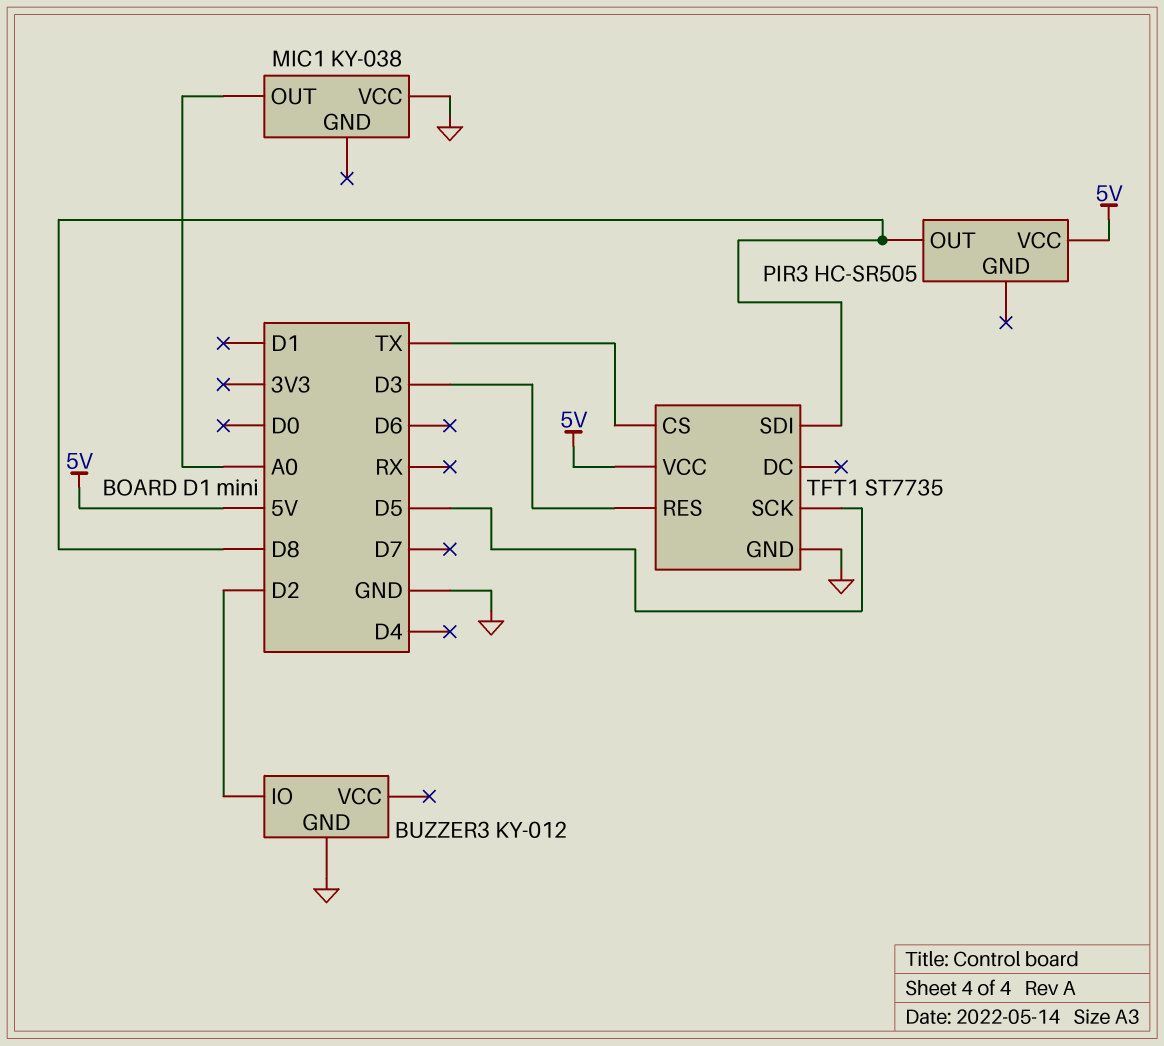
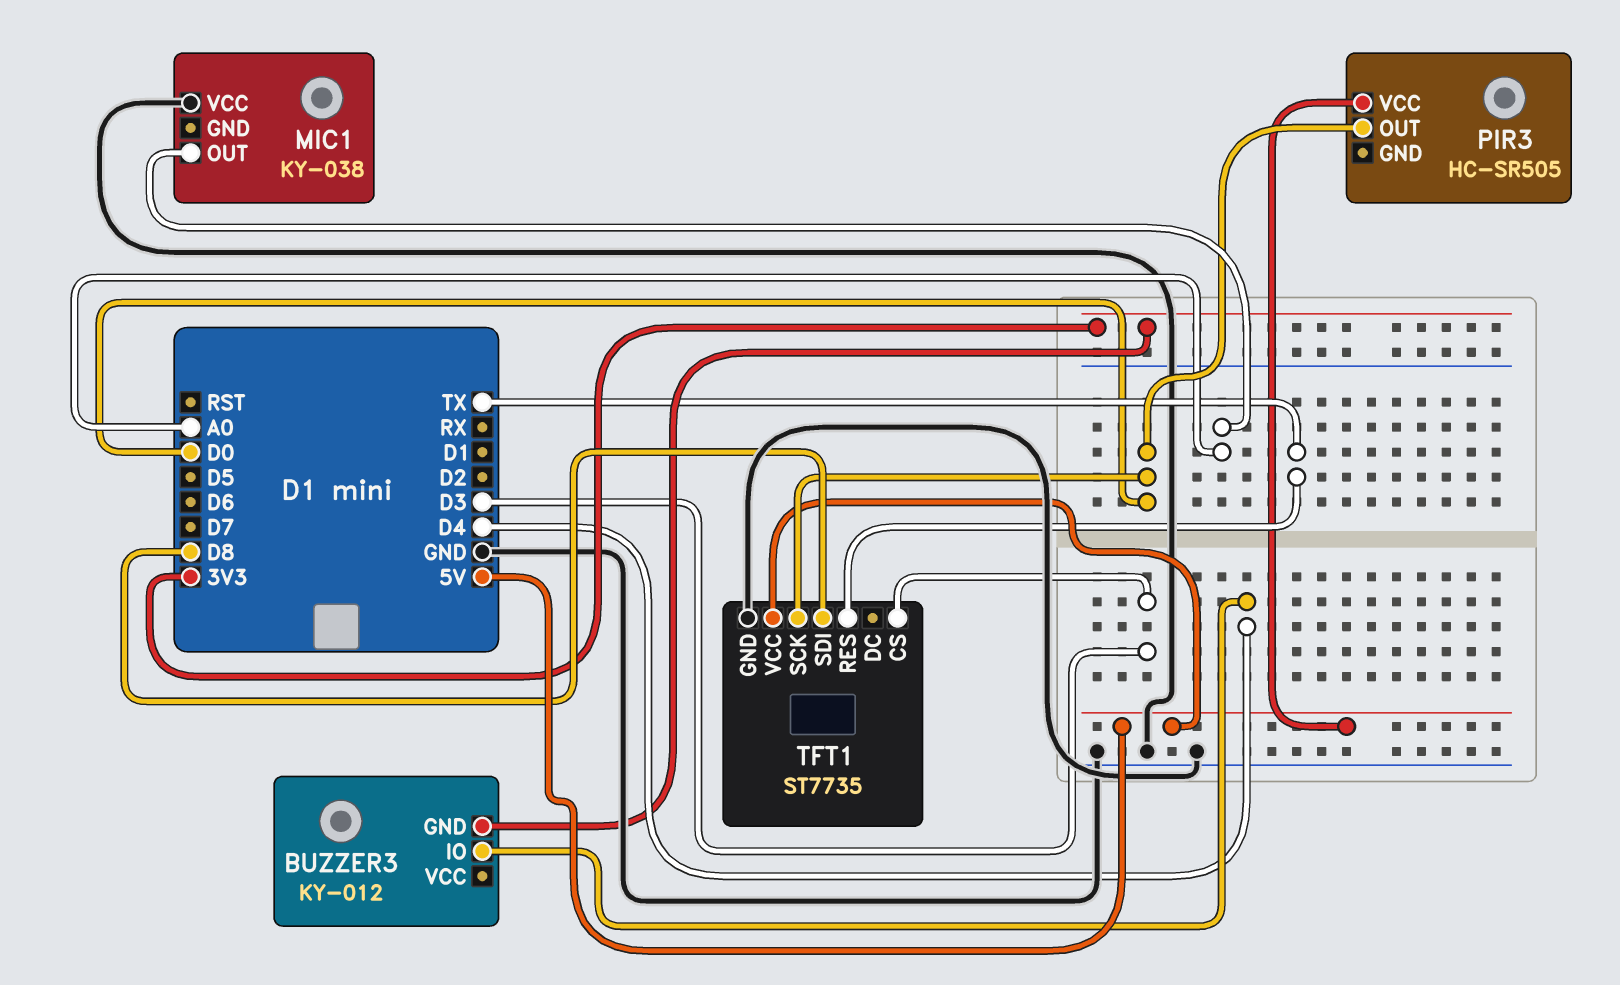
BUZZER3 pin GND: GND -> 3V3
BUZZER3 pin IO: D2 -> D4
PIR3 pin OUT: D8 -> D0
TFT1 pin CS: TX -> D3
TFT1 pin RES: D3 -> TX
TFT1 pin SCK: D5 -> D0

